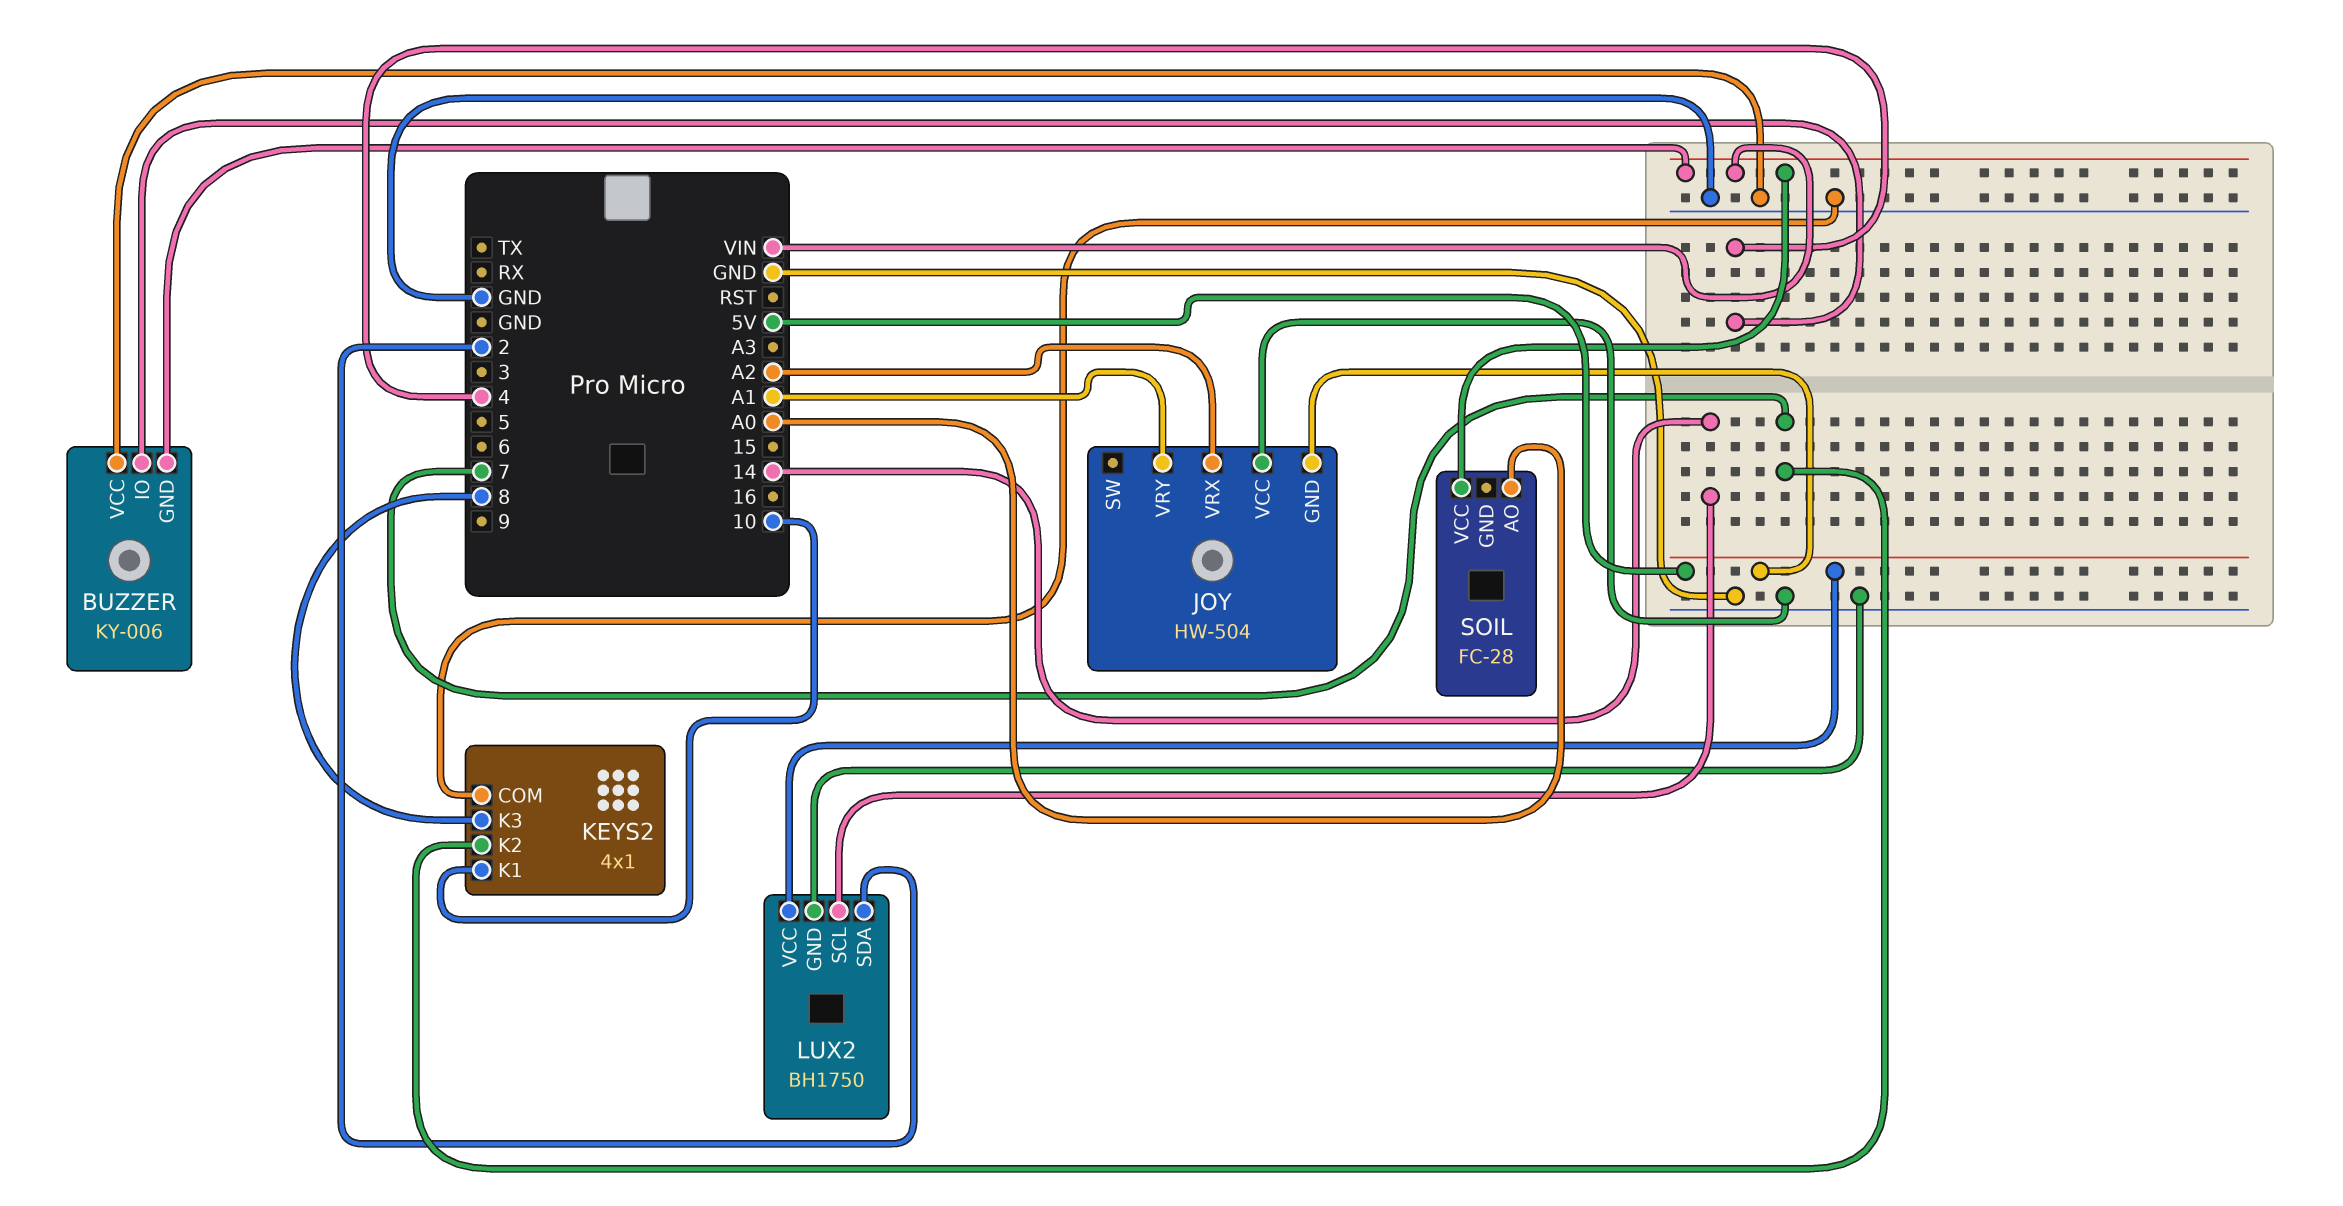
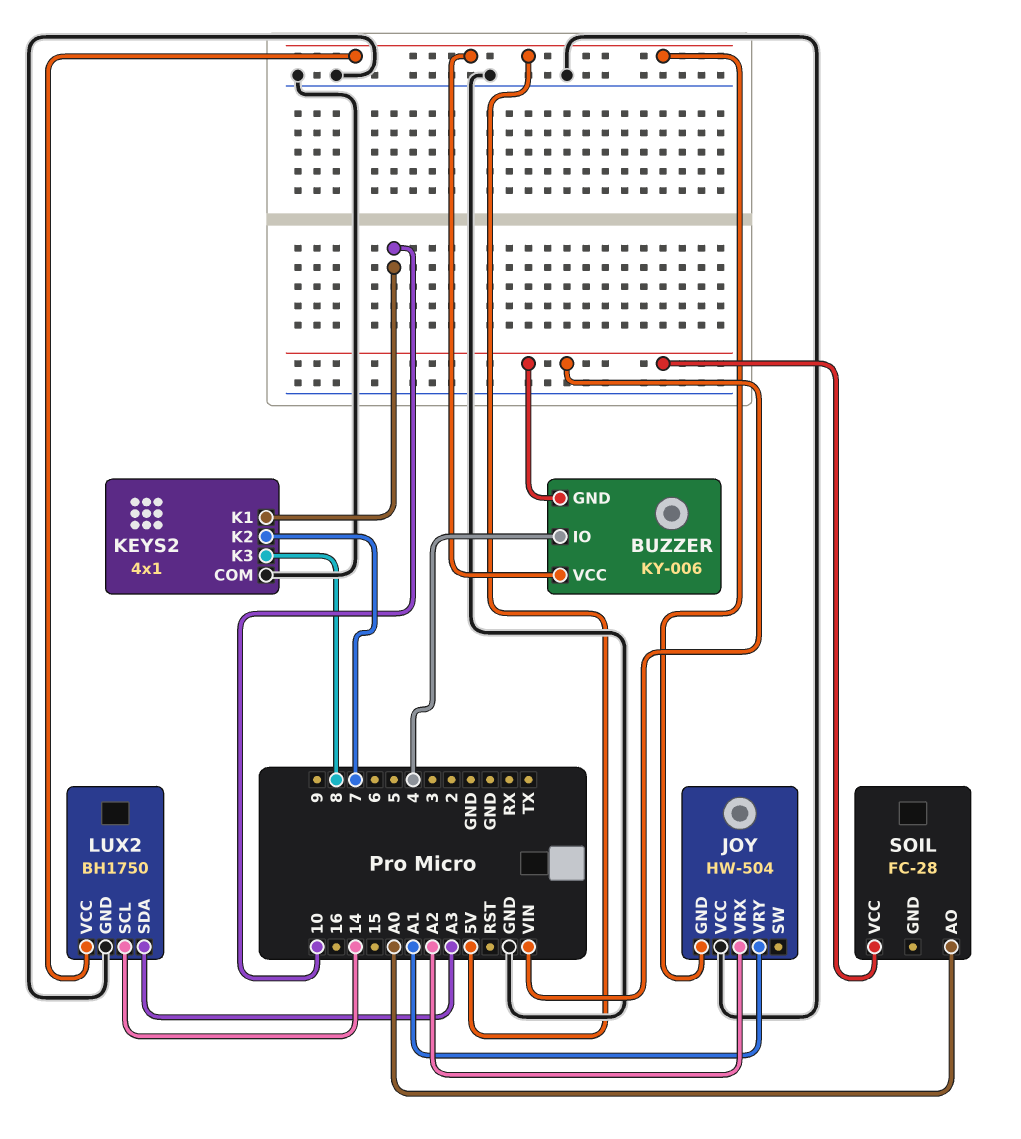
BUZZER pin VCC: GND -> 5V
LUX2 pin SDA: 2 -> A3

